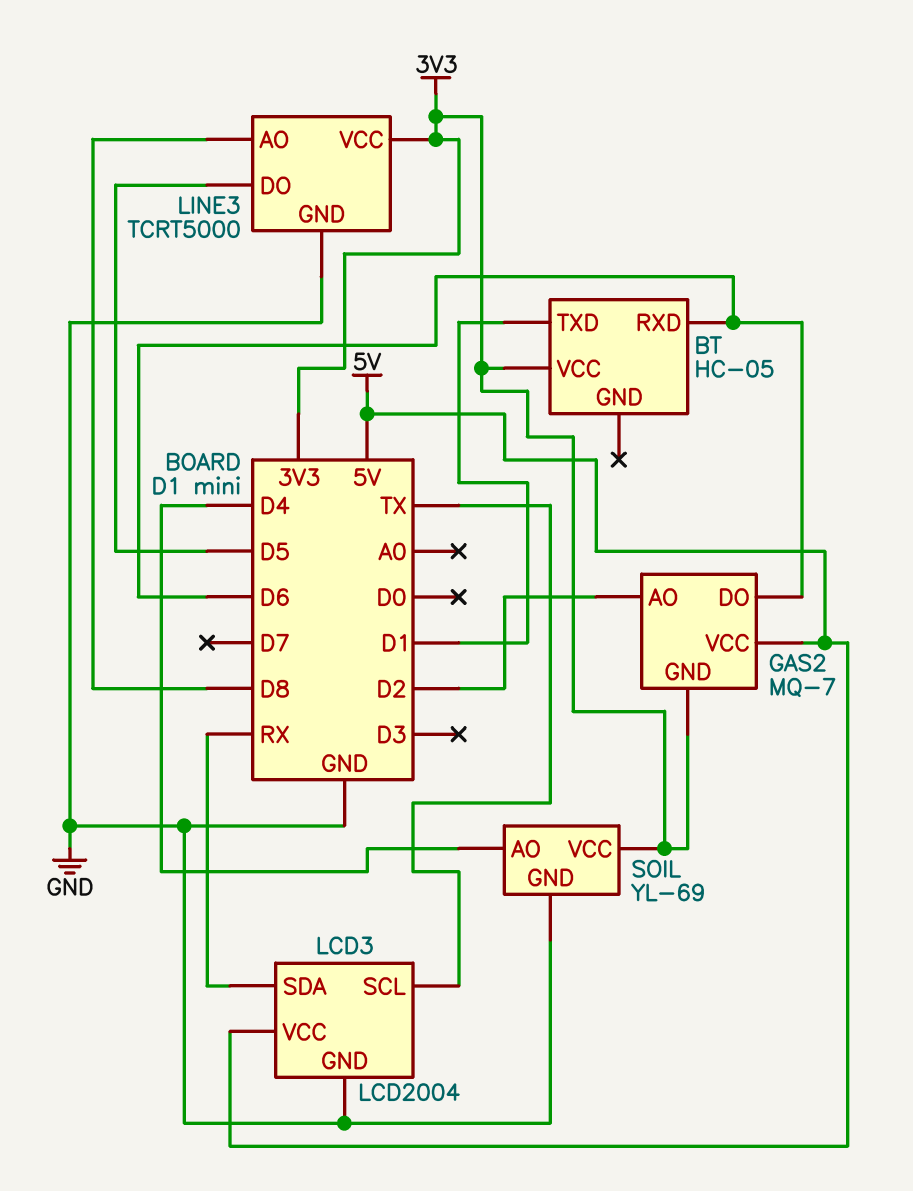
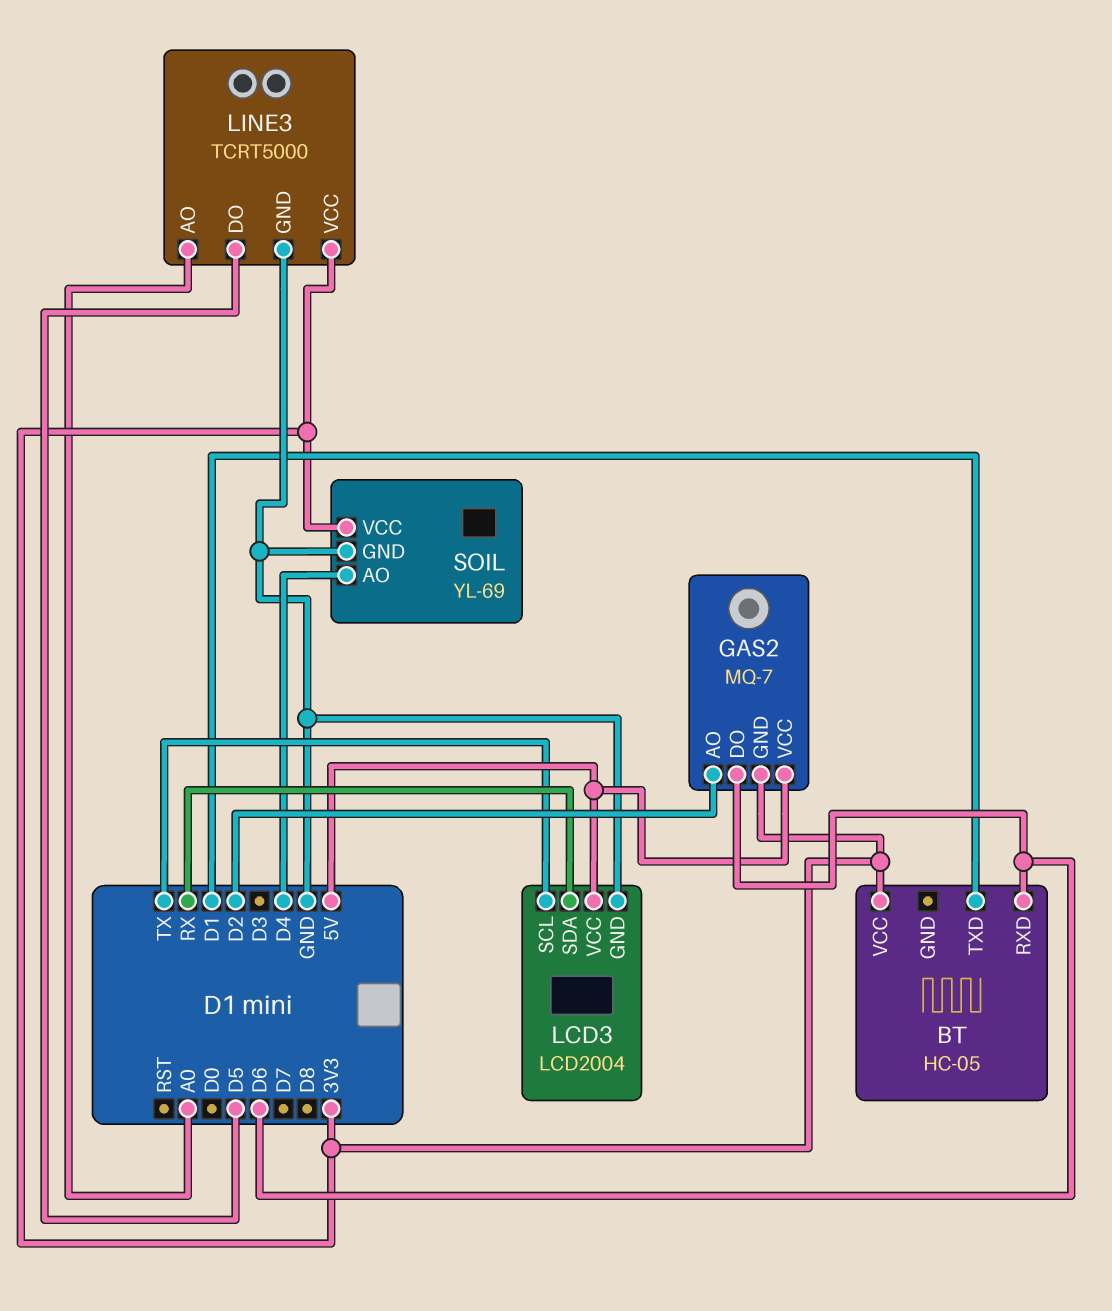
LINE3 pin AO: D8 -> A0

